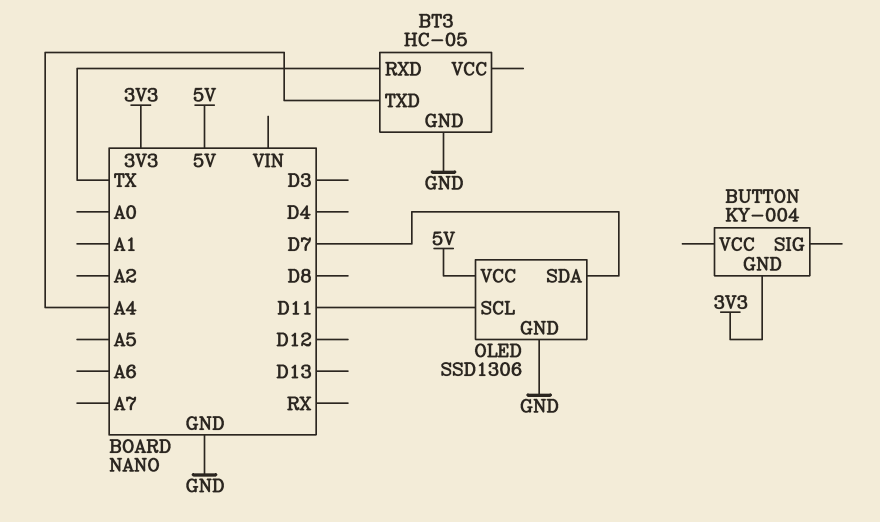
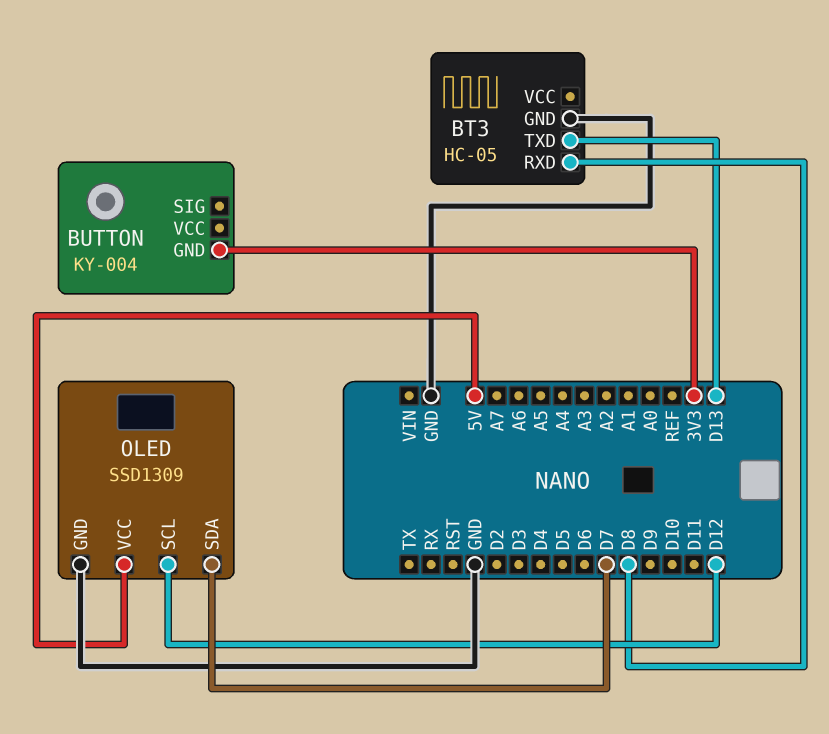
BT3 pin RXD: TX -> D8
BT3 pin TXD: A4 -> D13
OLED: SSD1306 -> SSD1309
OLED pin SCL: D11 -> D12

